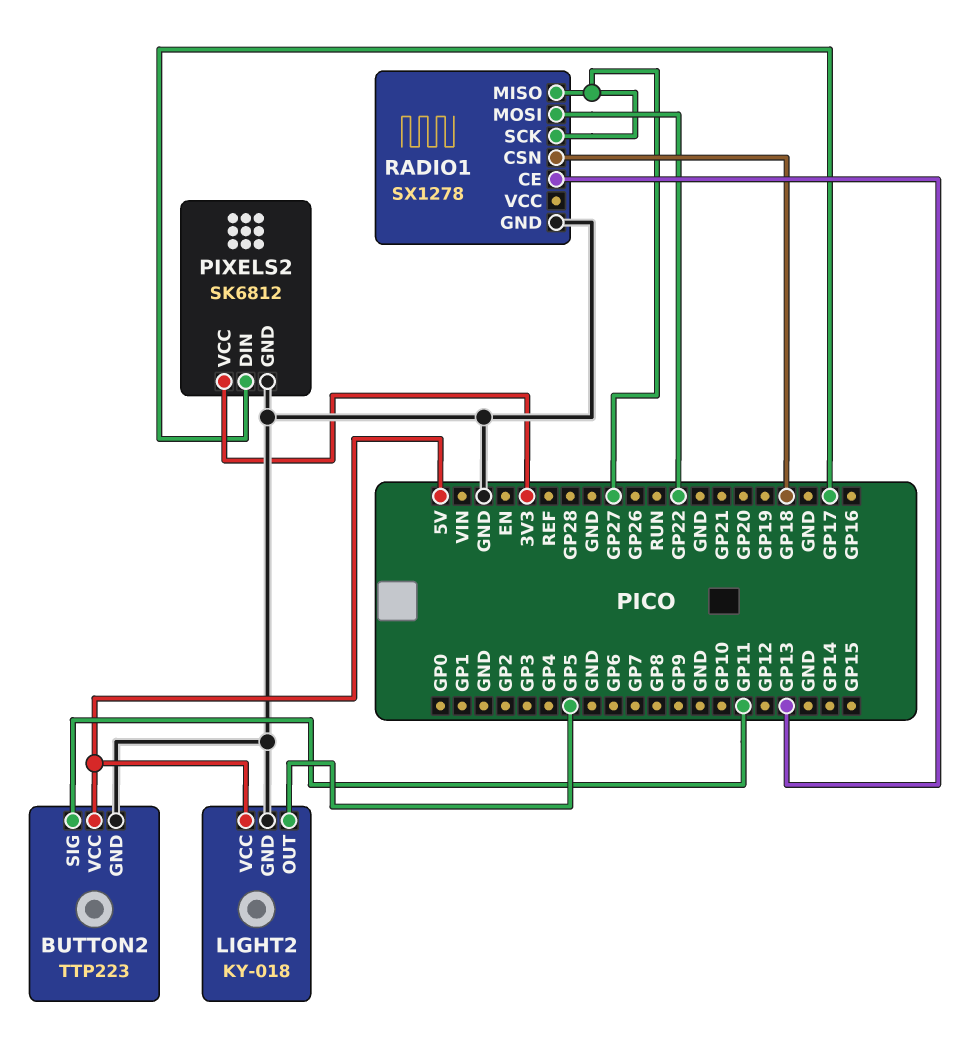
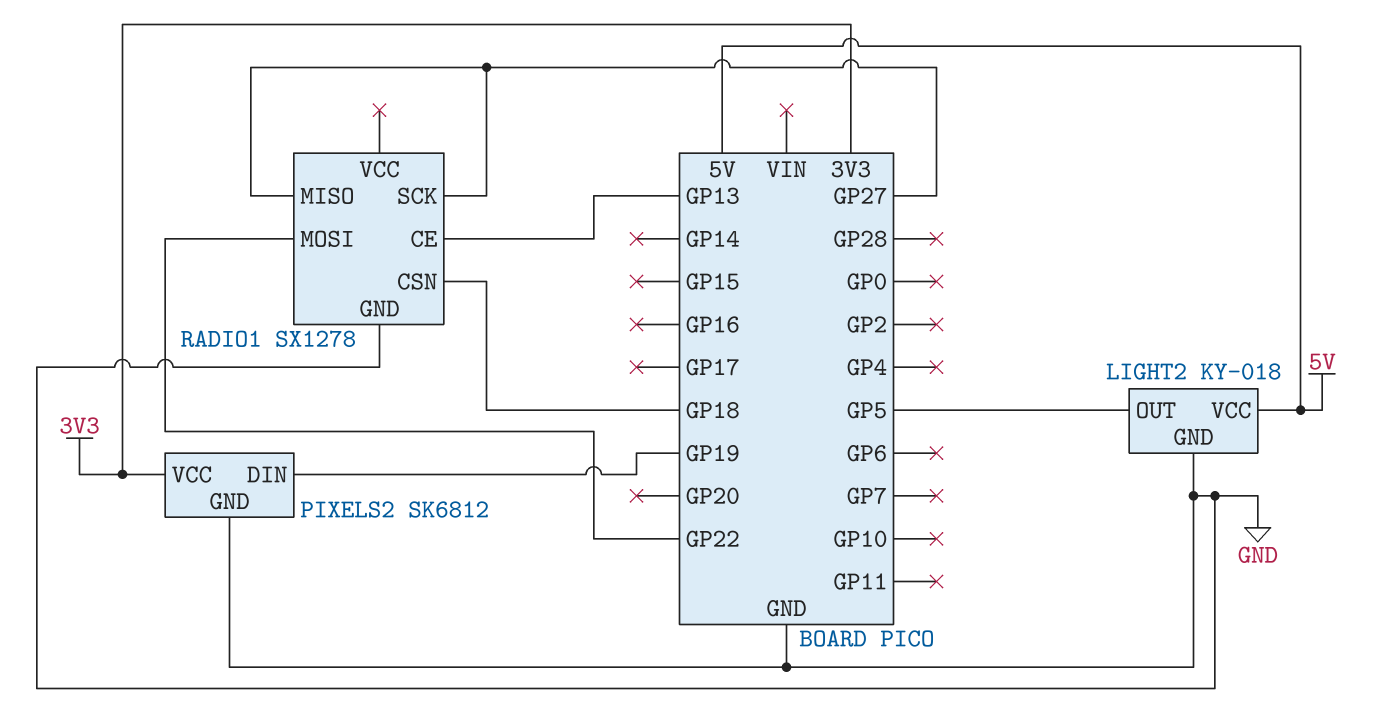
BUTTON2: TTP223 -> none
BUTTON2 pin GND: GND -> none
BUTTON2 pin SIG: GP11 -> none
BUTTON2 pin VCC: 5V -> none
PIXELS2 pin DIN: GP17 -> GP19

